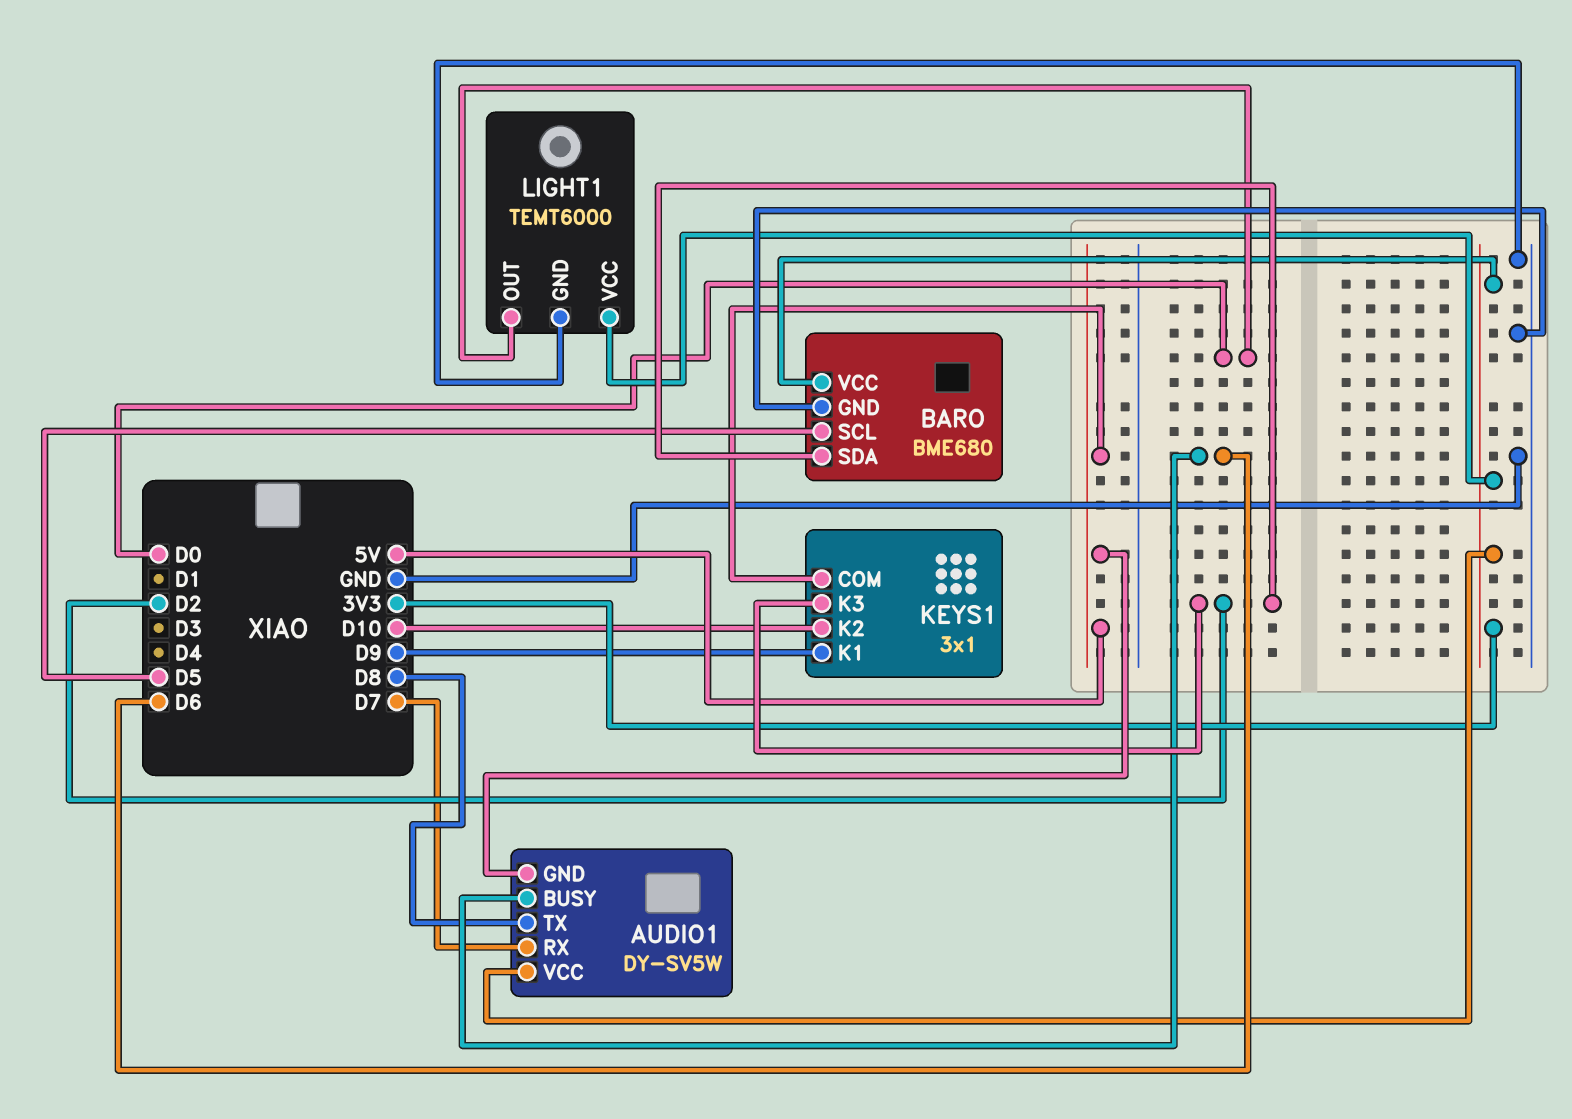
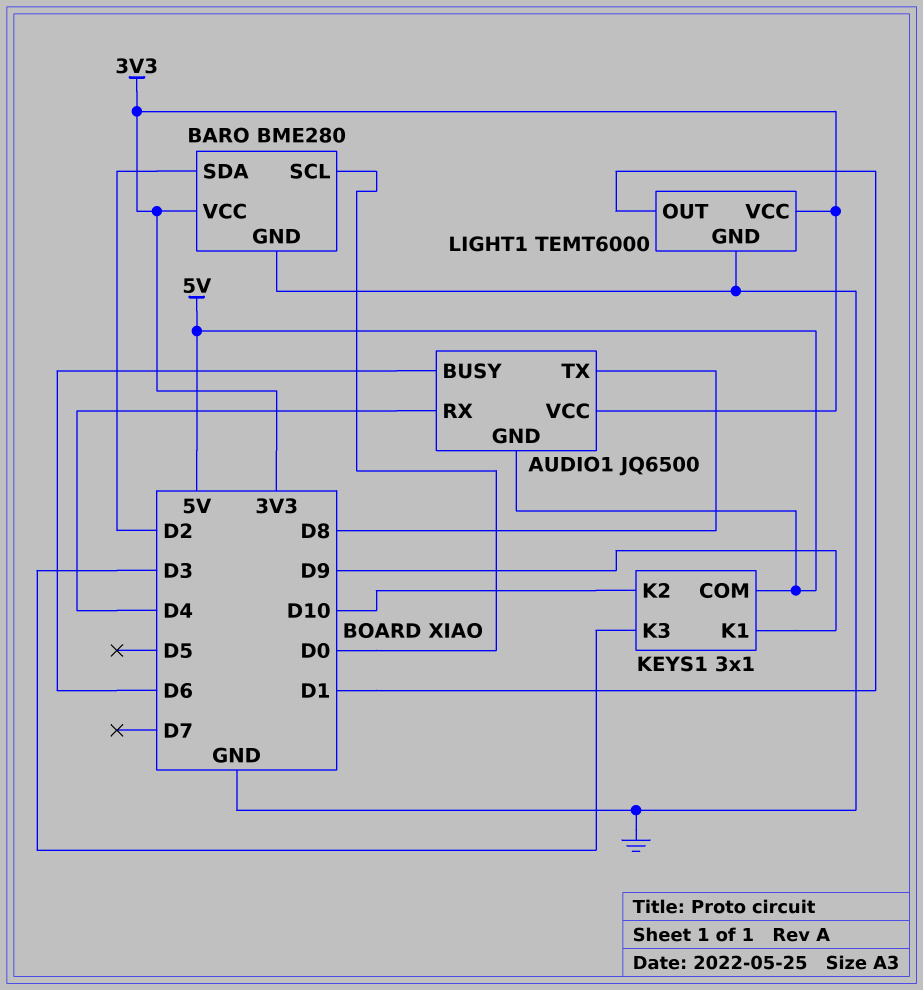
AUDIO1: DY-SV5W -> JQ6500
AUDIO1 pin RX: D7 -> D4
BARO: BME680 -> BME280
BARO pin SCL: D5 -> D0
KEYS1 pin K3: D2 -> D3
LIGHT1 pin OUT: D0 -> D1

